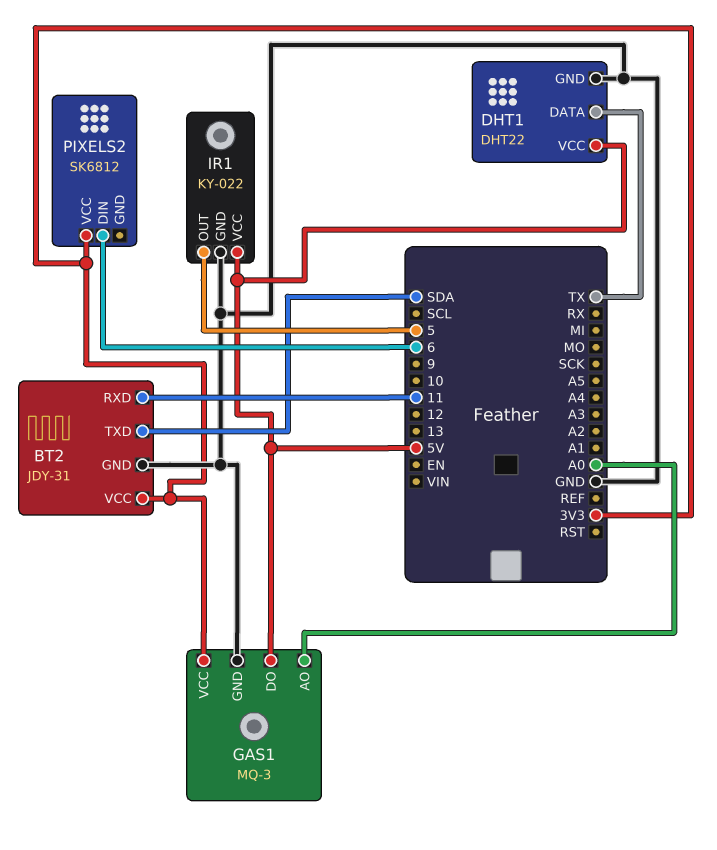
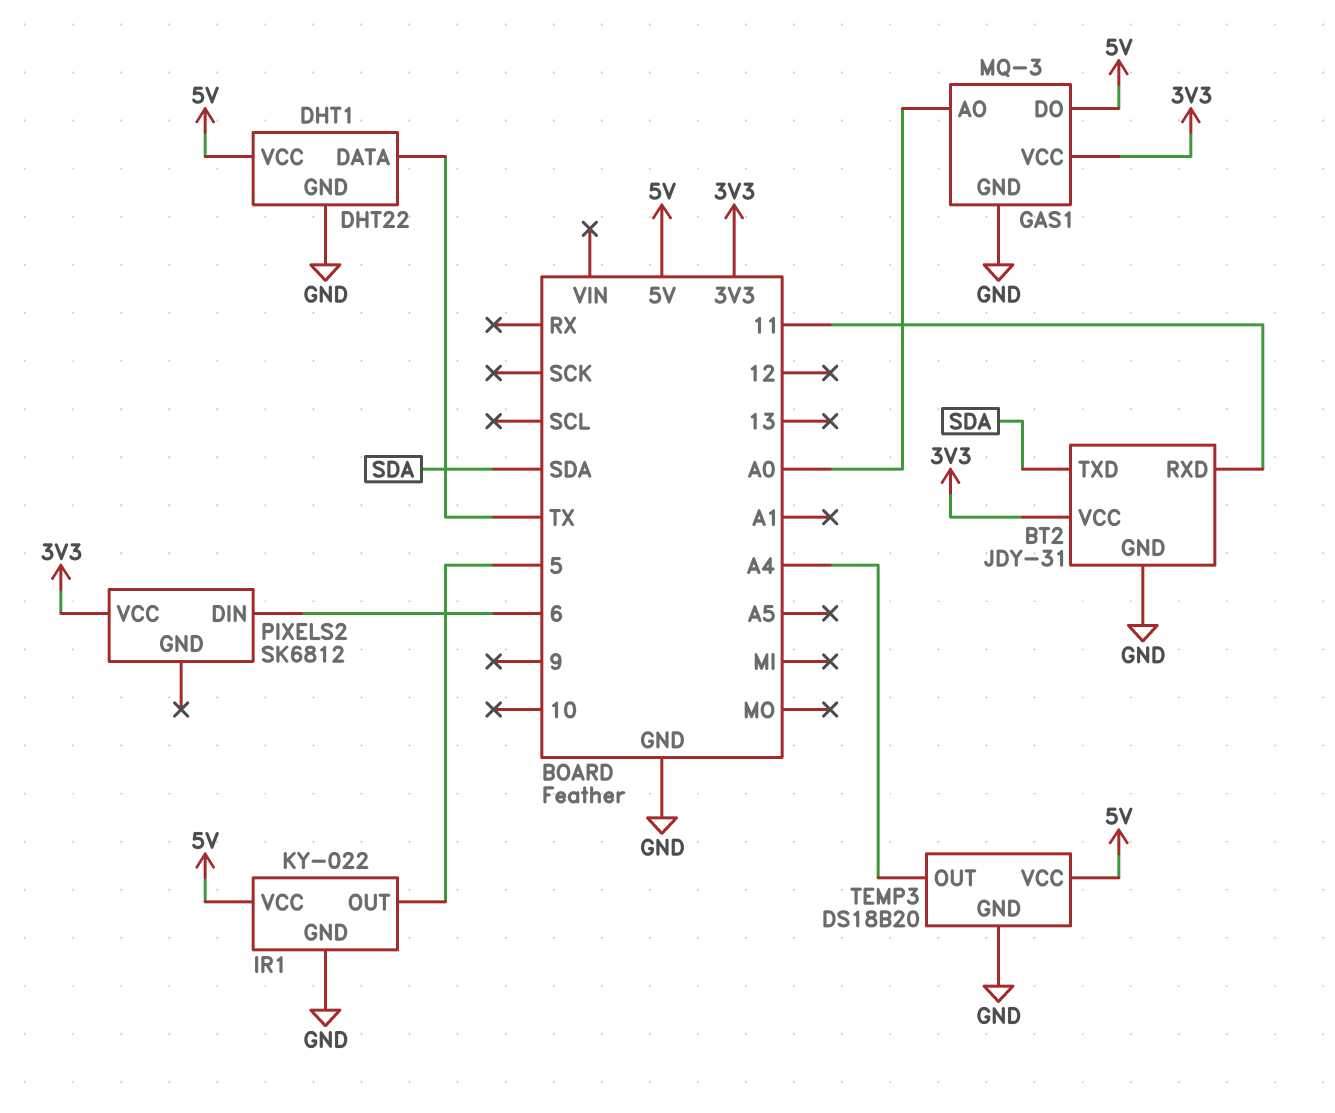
TEMP3: none -> DS18B20
TEMP3 pin GND: none -> GND
TEMP3 pin OUT: none -> A4
TEMP3 pin VCC: none -> 5V

